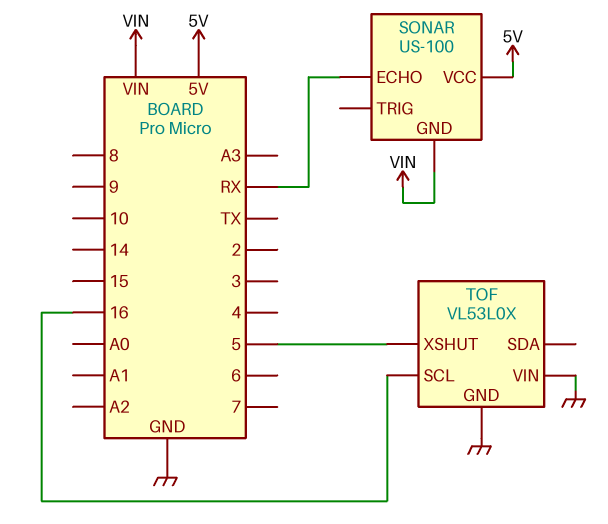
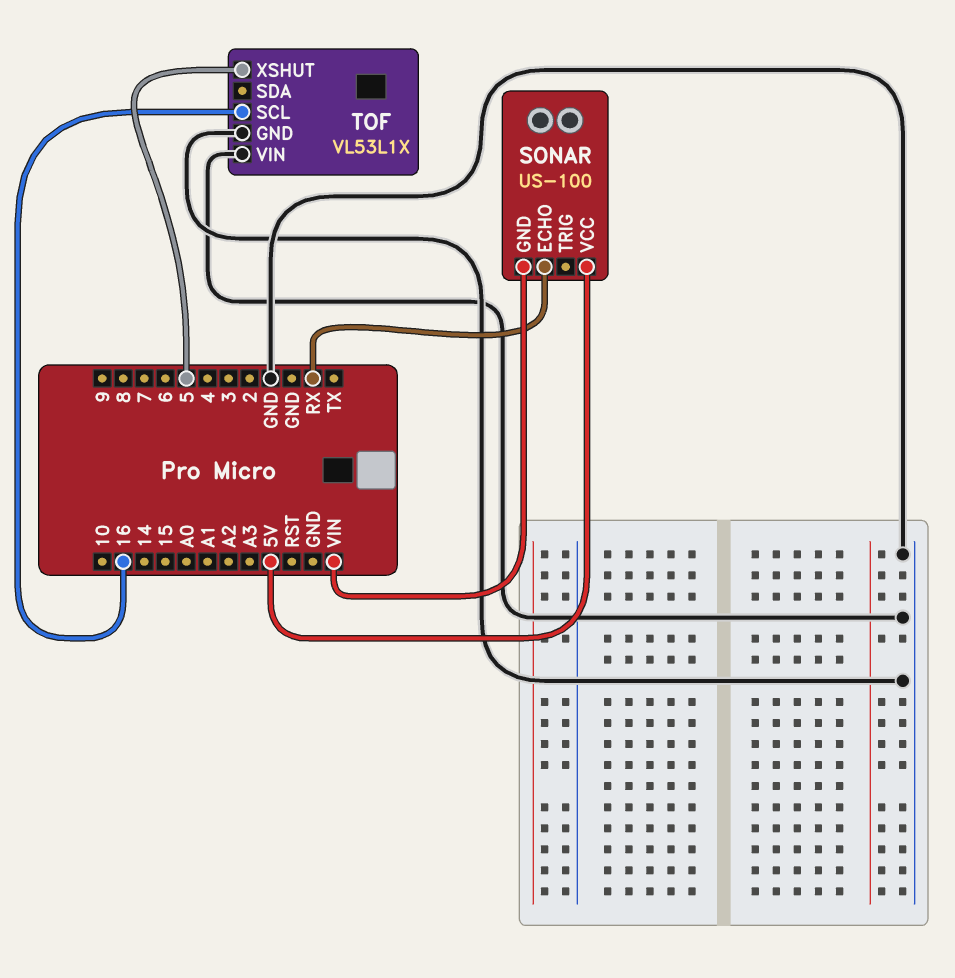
TOF: VL53L0X -> VL53L1X

